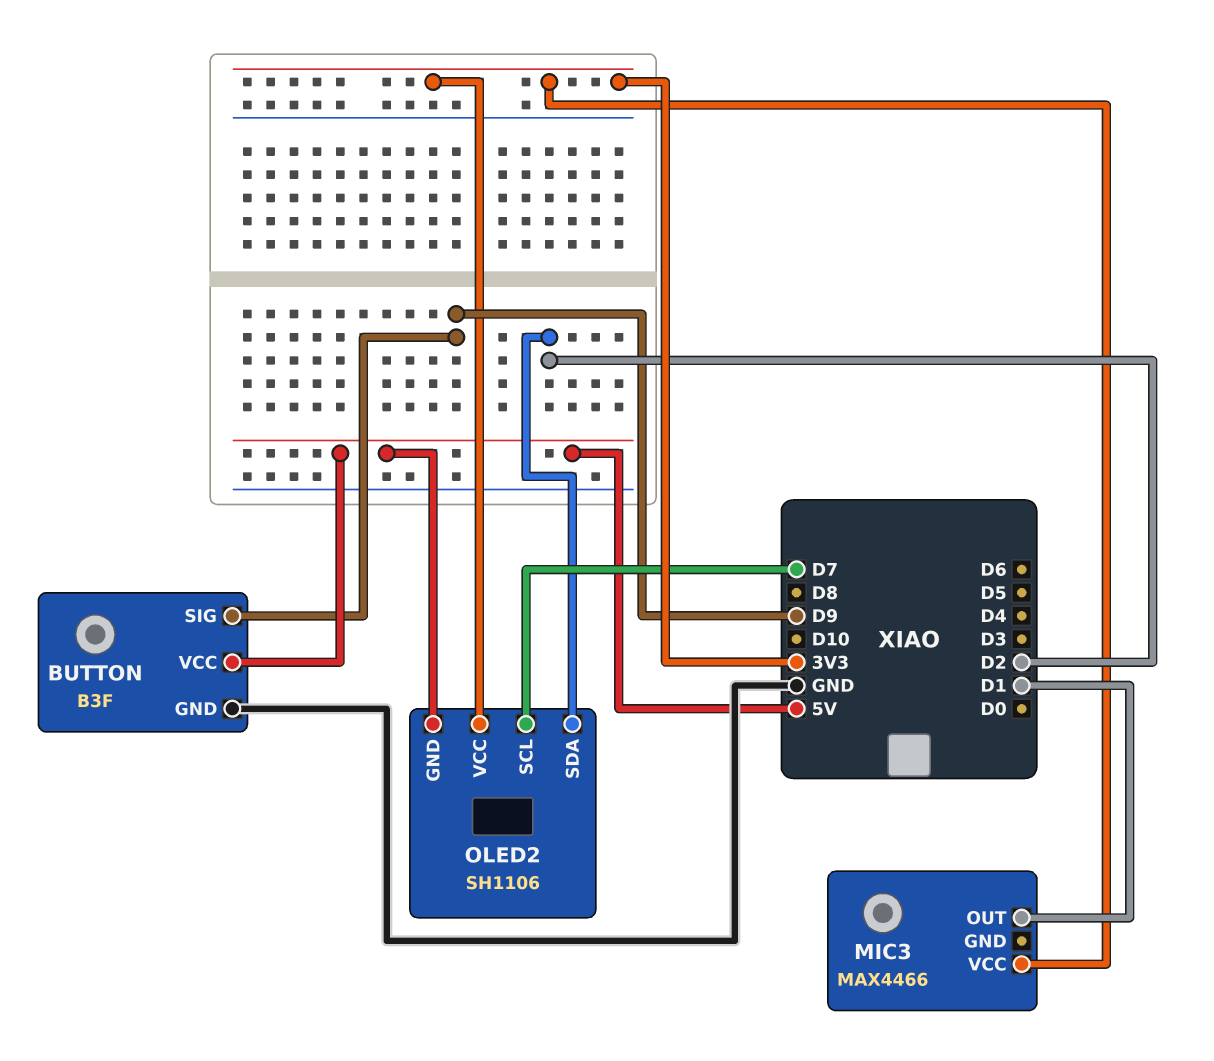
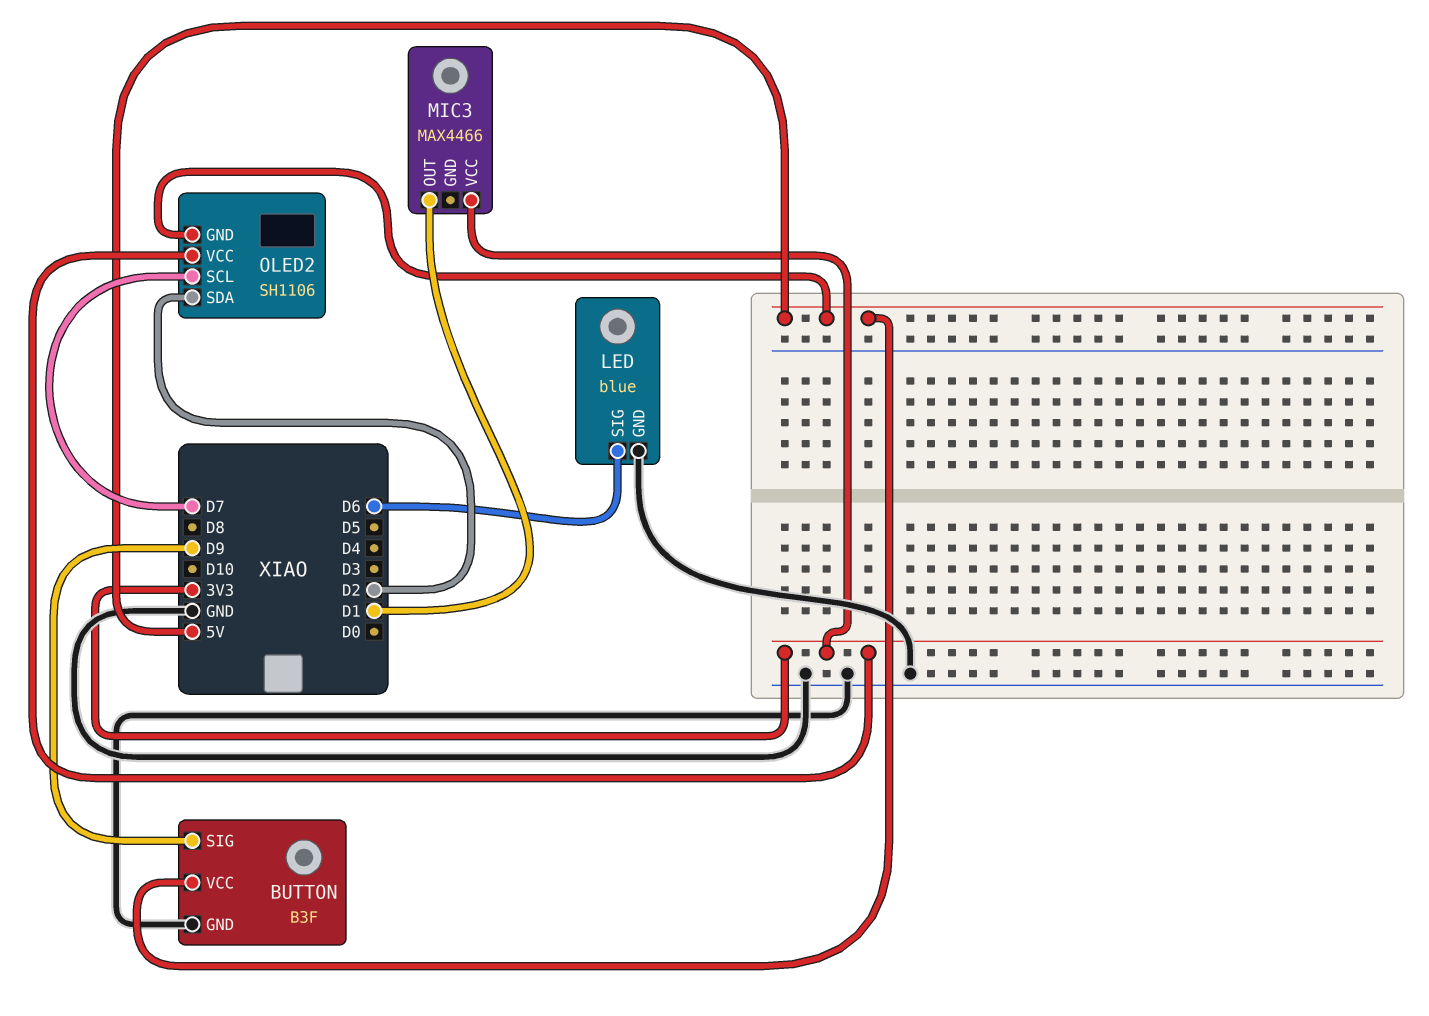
LED: none -> blue
LED pin GND: none -> GND
LED pin SIG: none -> D6

